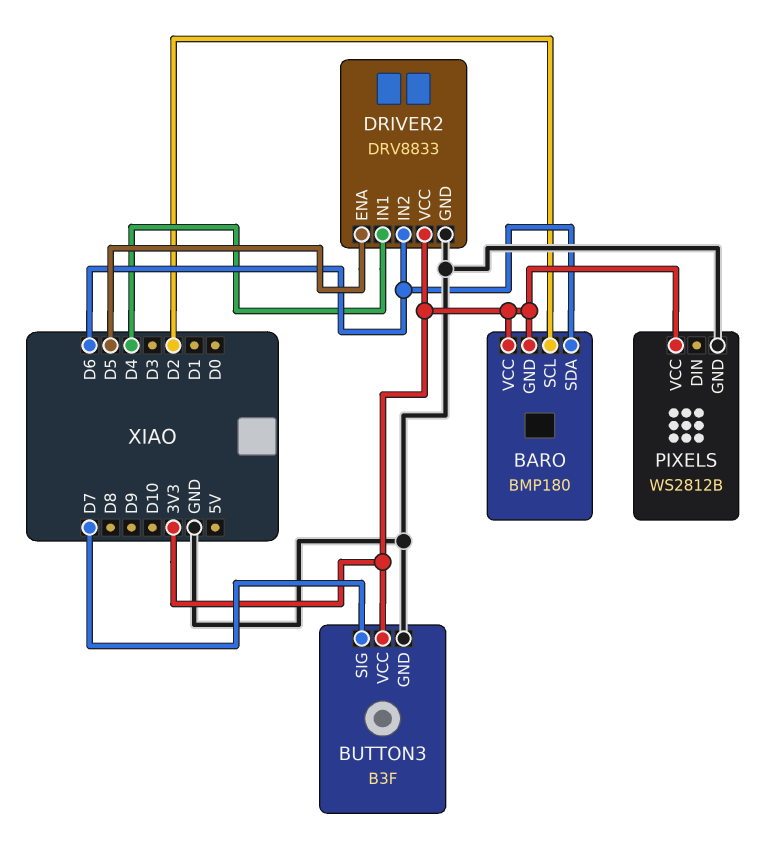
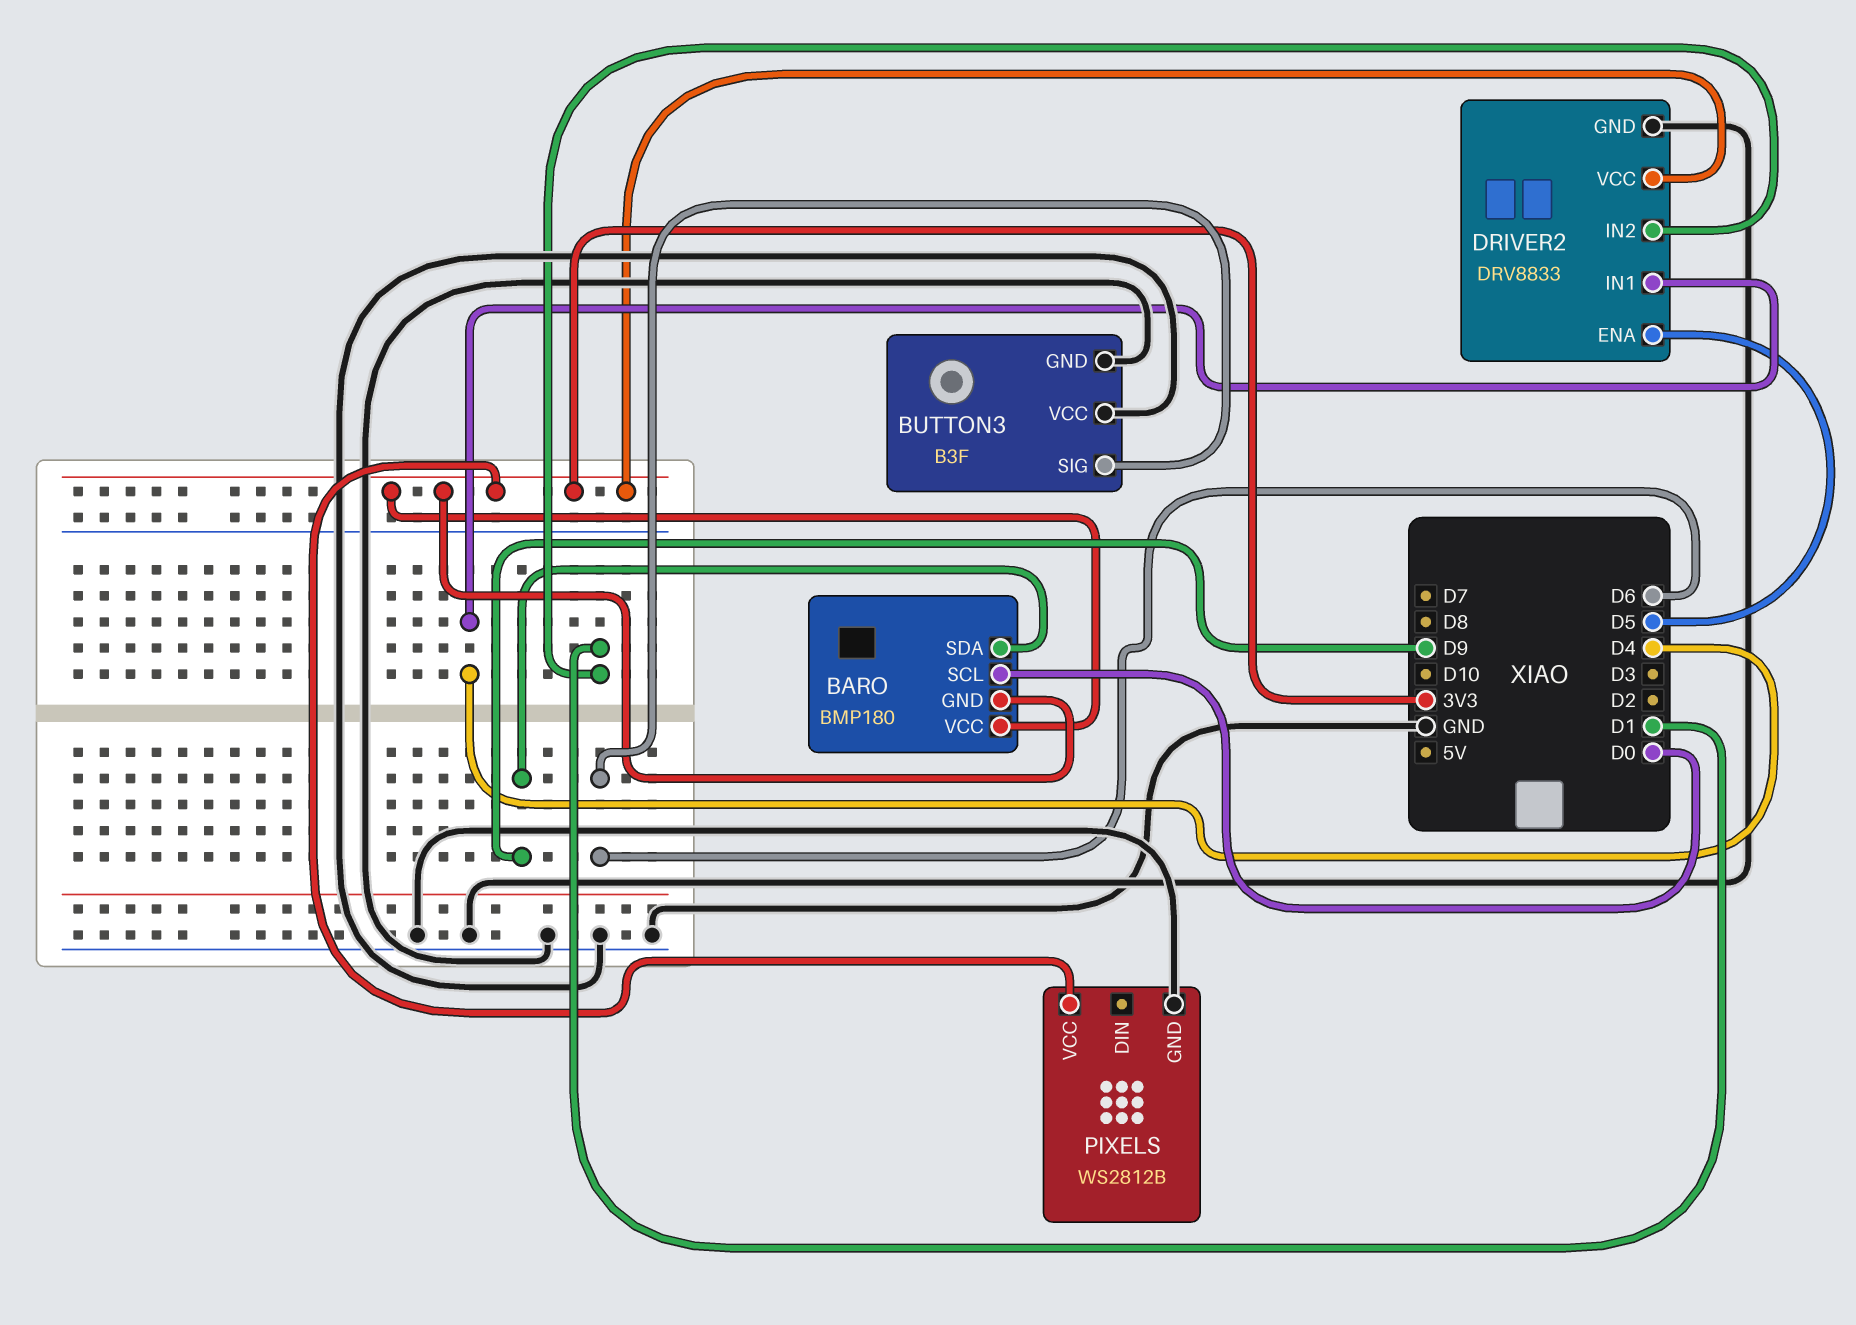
BARO pin SCL: D2 -> D0
BARO pin SDA: D6 -> D9
BUTTON3 pin SIG: D7 -> D6
BUTTON3 pin VCC: 3V3 -> GND
DRIVER2 pin IN2: D6 -> D1

